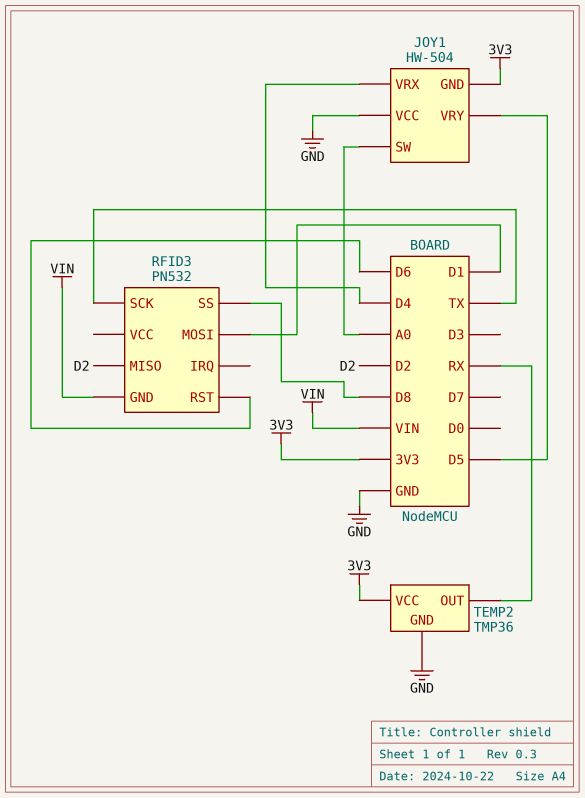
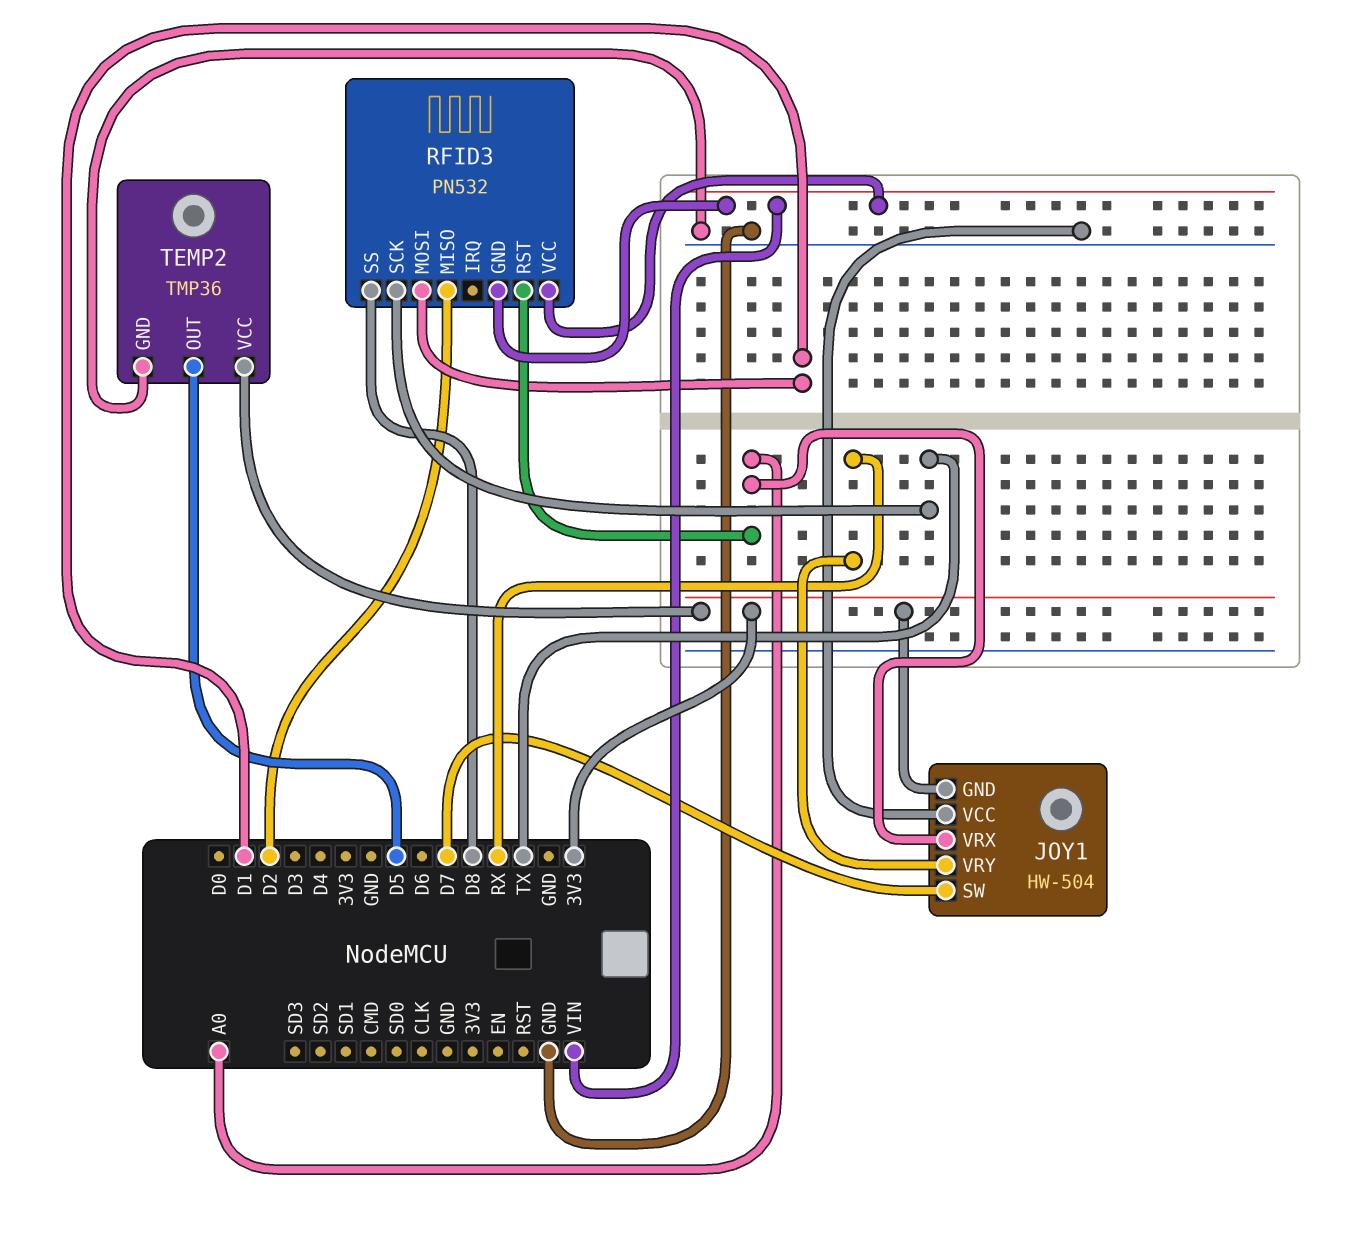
JOY1 pin SW: A0 -> D7
JOY1 pin VRX: D4 -> A0
JOY1 pin VRY: D5 -> RX
RFID3 pin RST: D6 -> A0
RFID3 pin VCC: none -> VIN
TEMP2 pin OUT: RX -> D5

